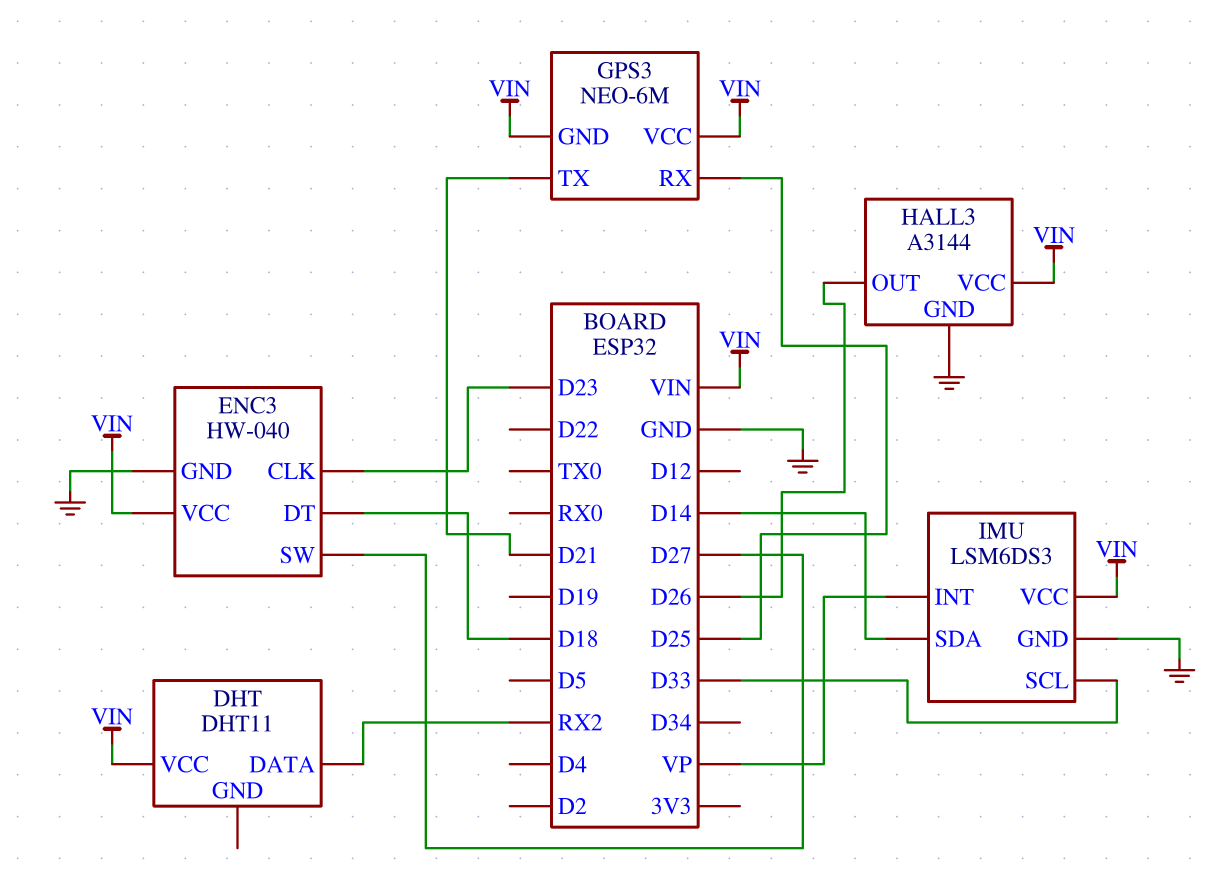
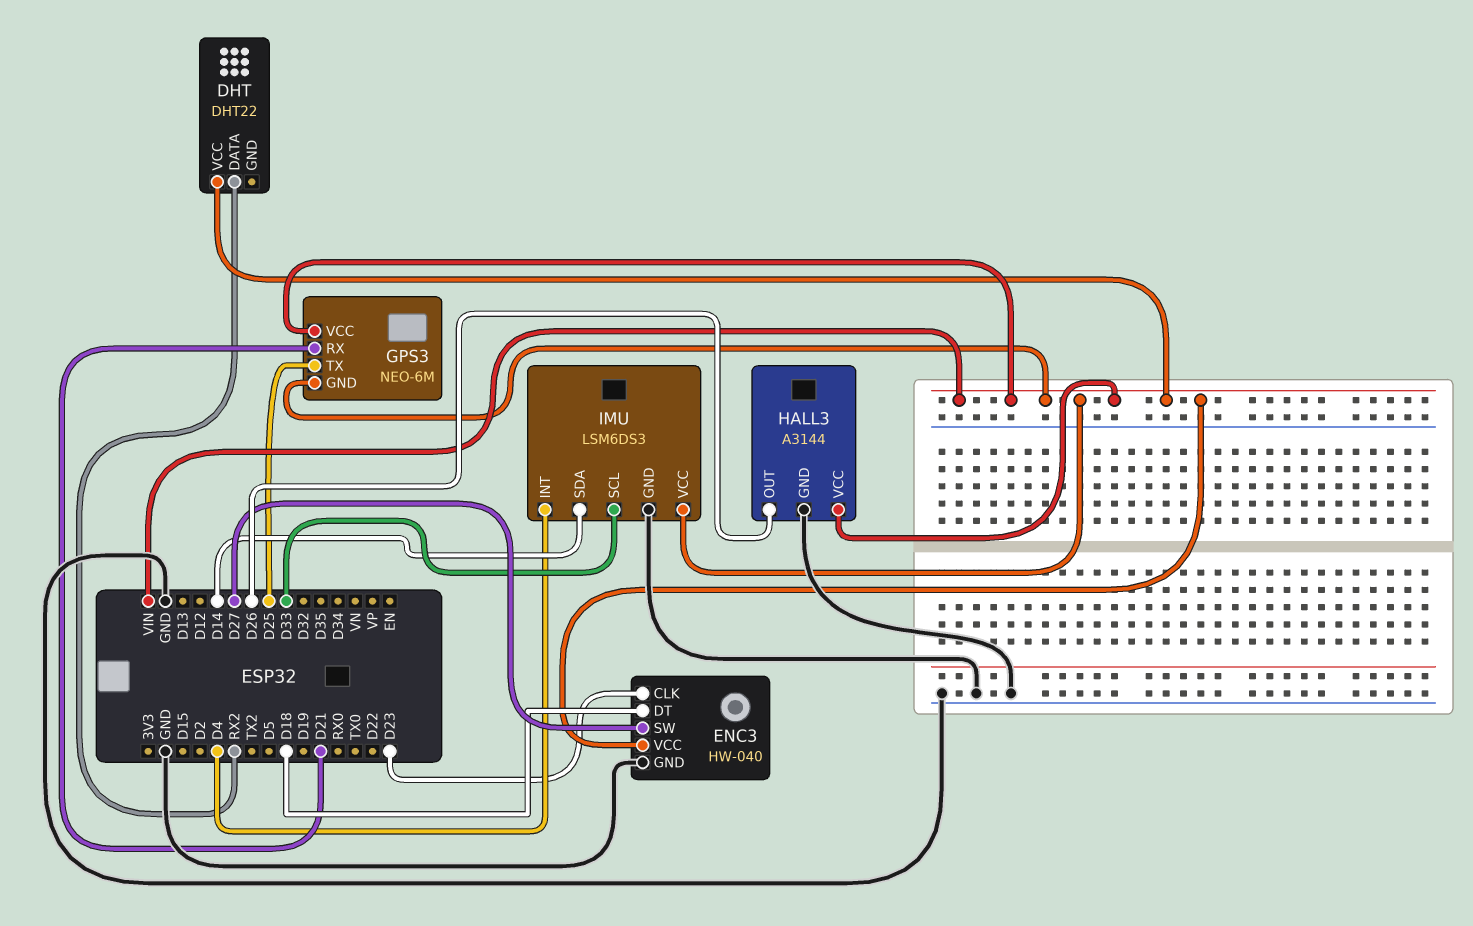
DHT: DHT11 -> DHT22
GPS3 pin RX: D25 -> D21
GPS3 pin TX: D21 -> D25
IMU pin INT: VP -> D4

